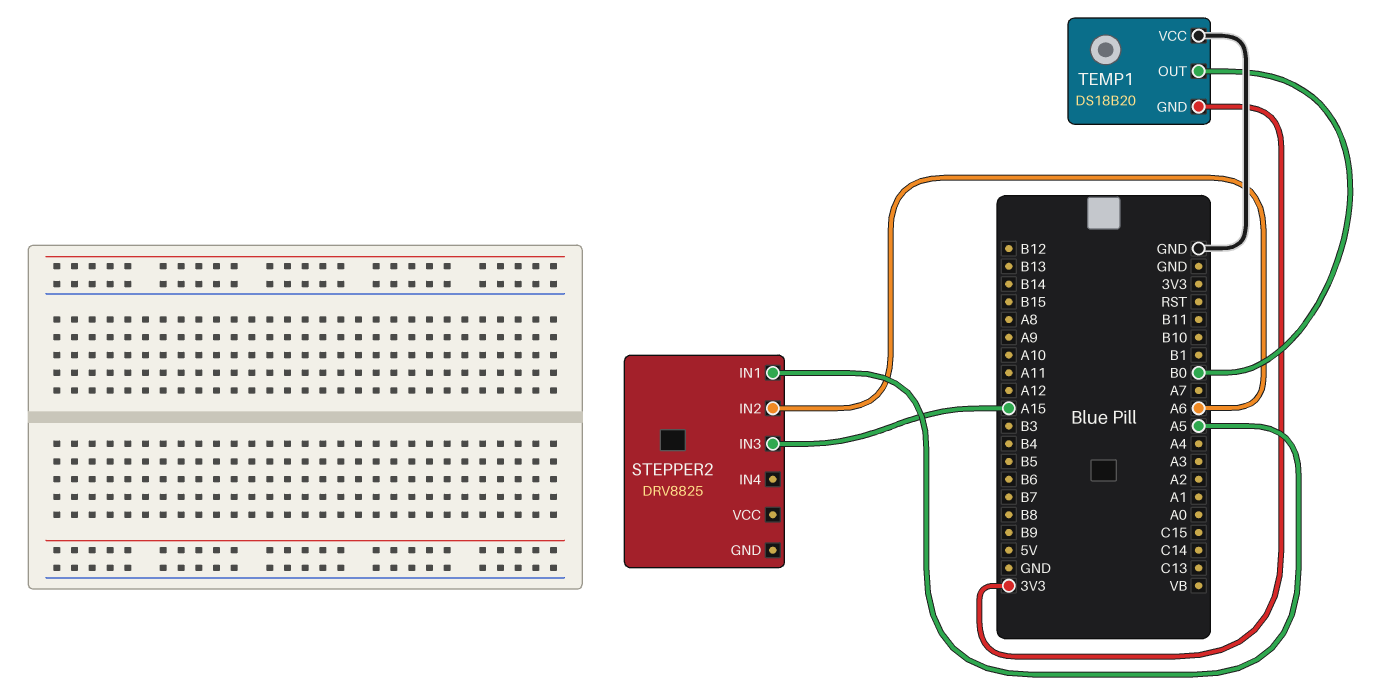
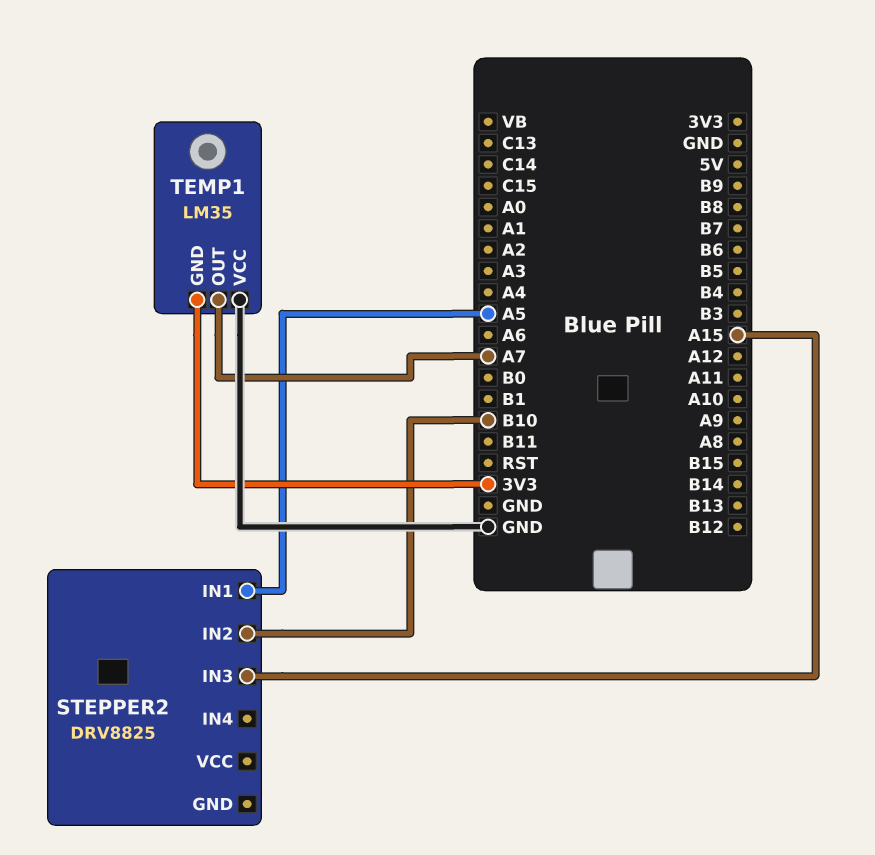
STEPPER2 pin IN2: A6 -> B10
TEMP1: DS18B20 -> LM35
TEMP1 pin OUT: B0 -> A7

